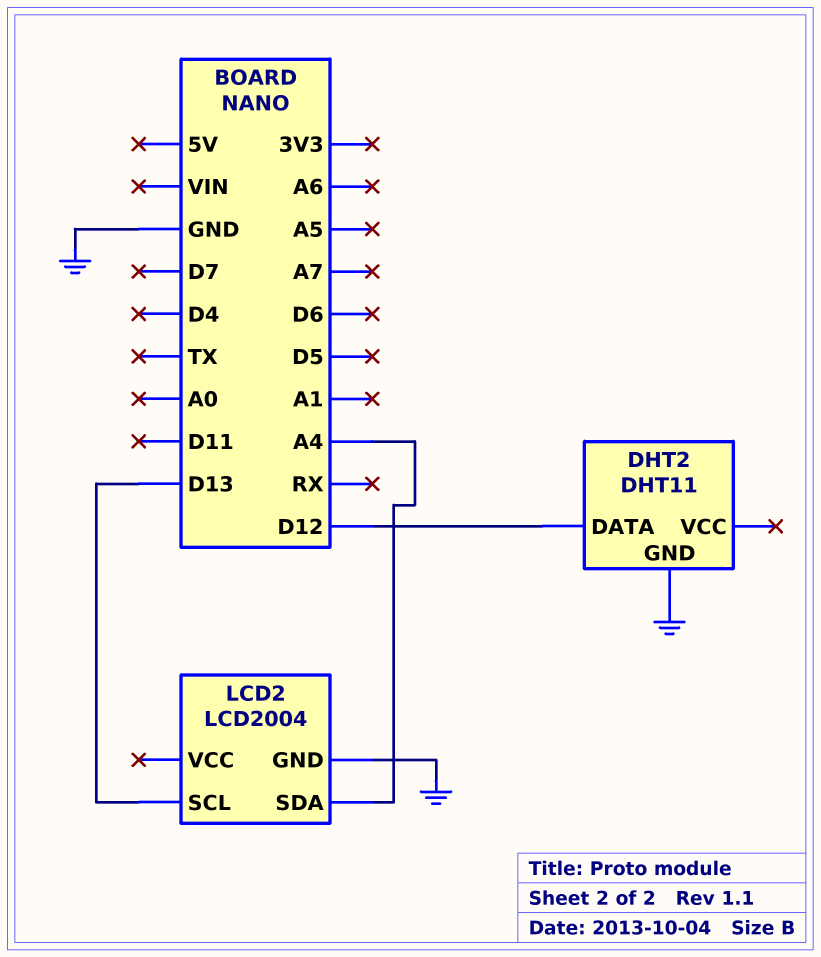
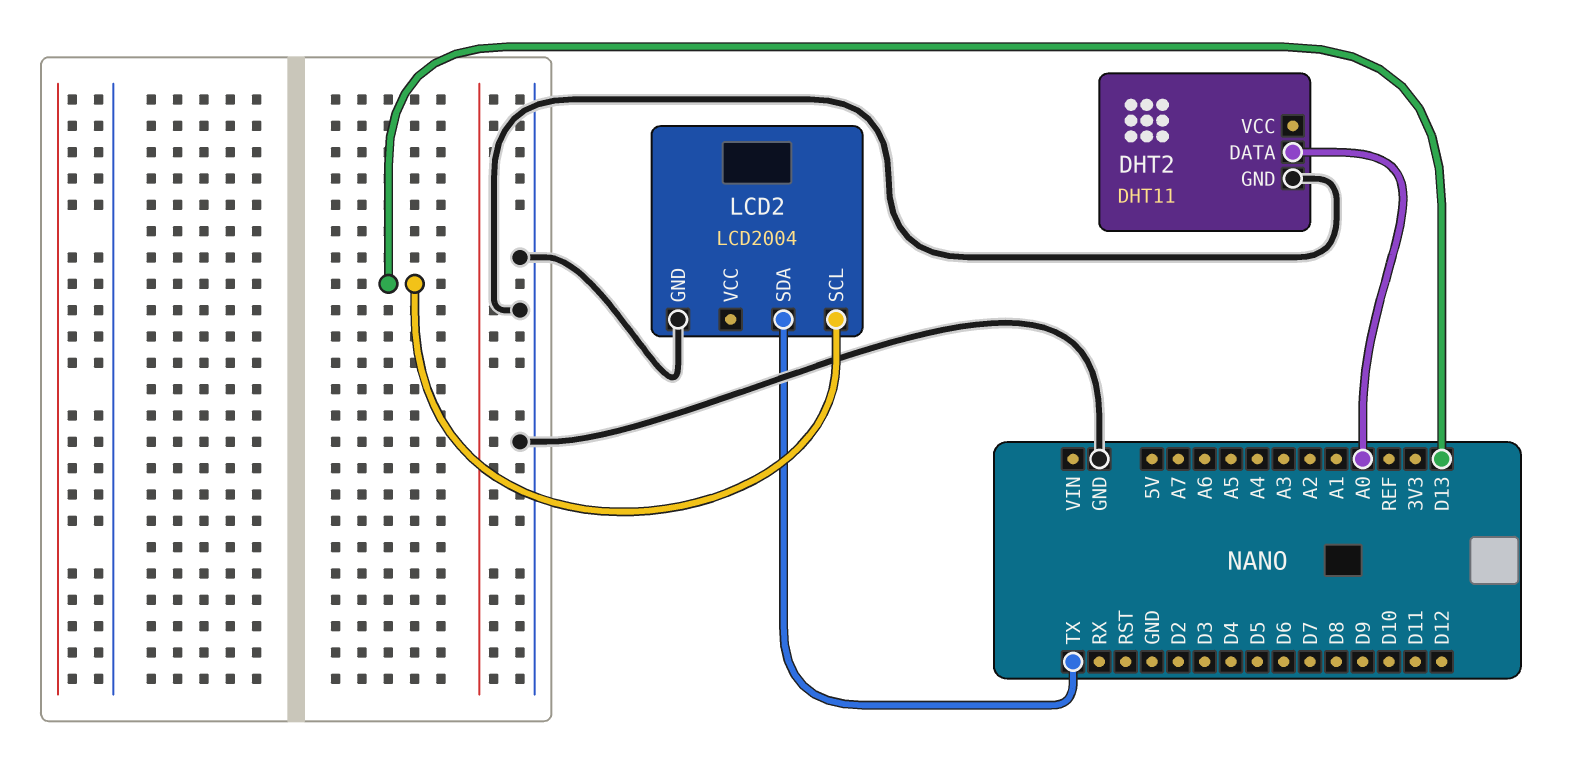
DHT2 pin DATA: D12 -> A0
LCD2 pin SDA: A4 -> TX

